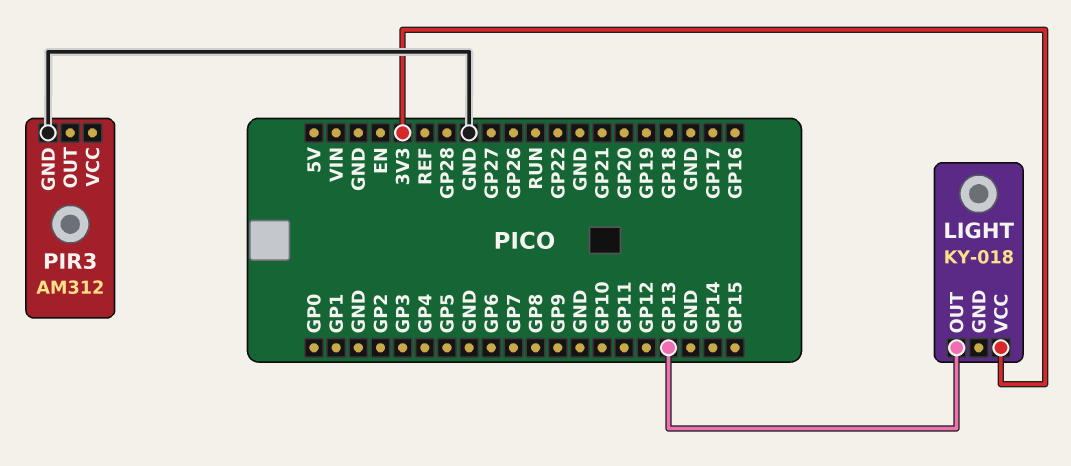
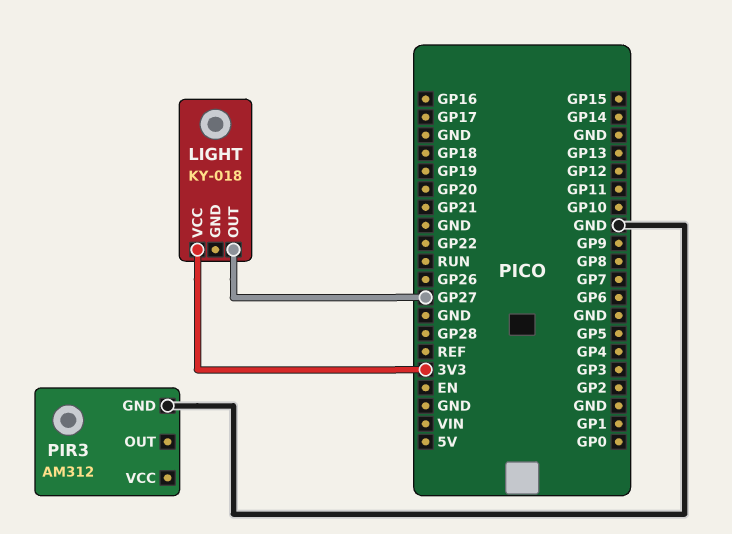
LIGHT pin OUT: GP13 -> GP27

